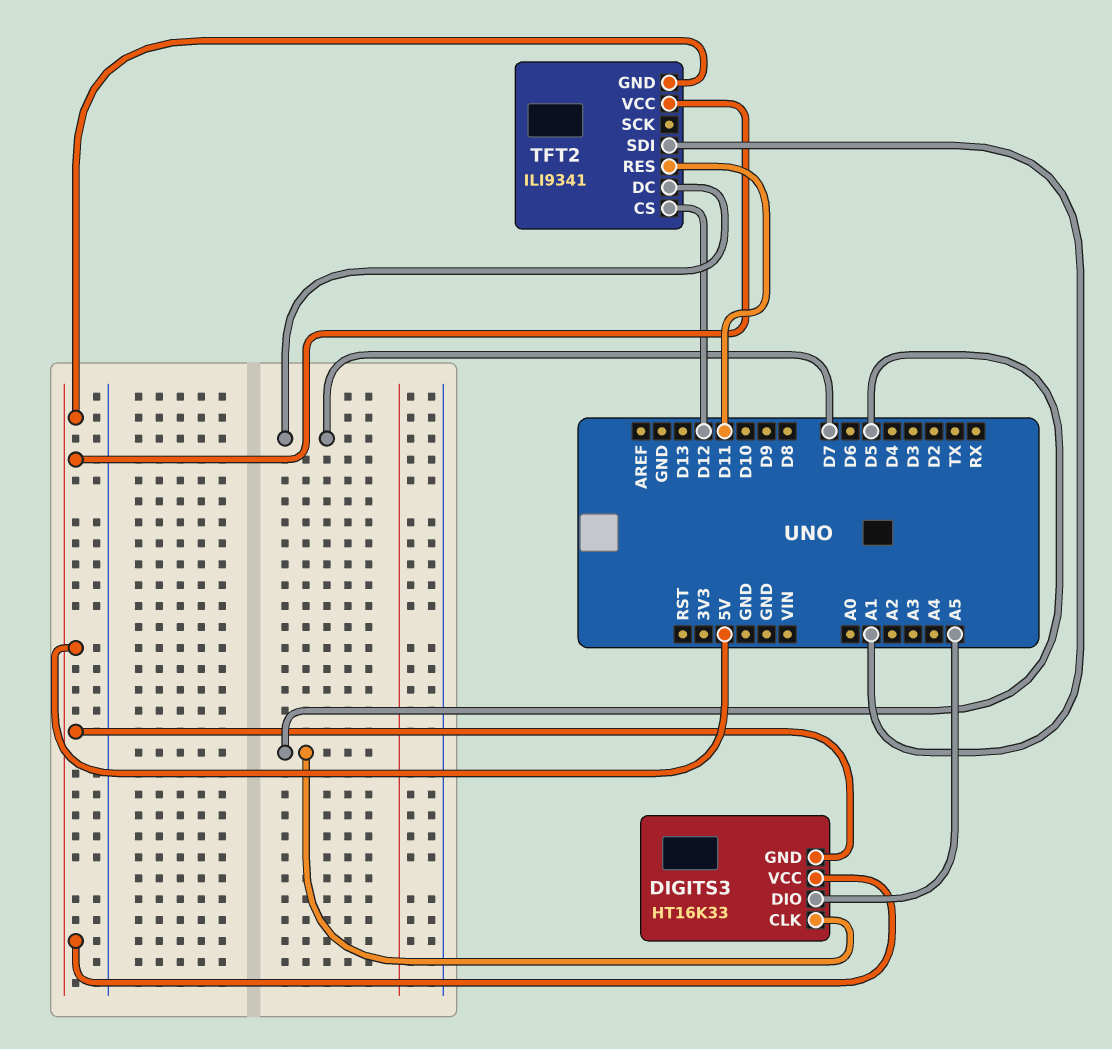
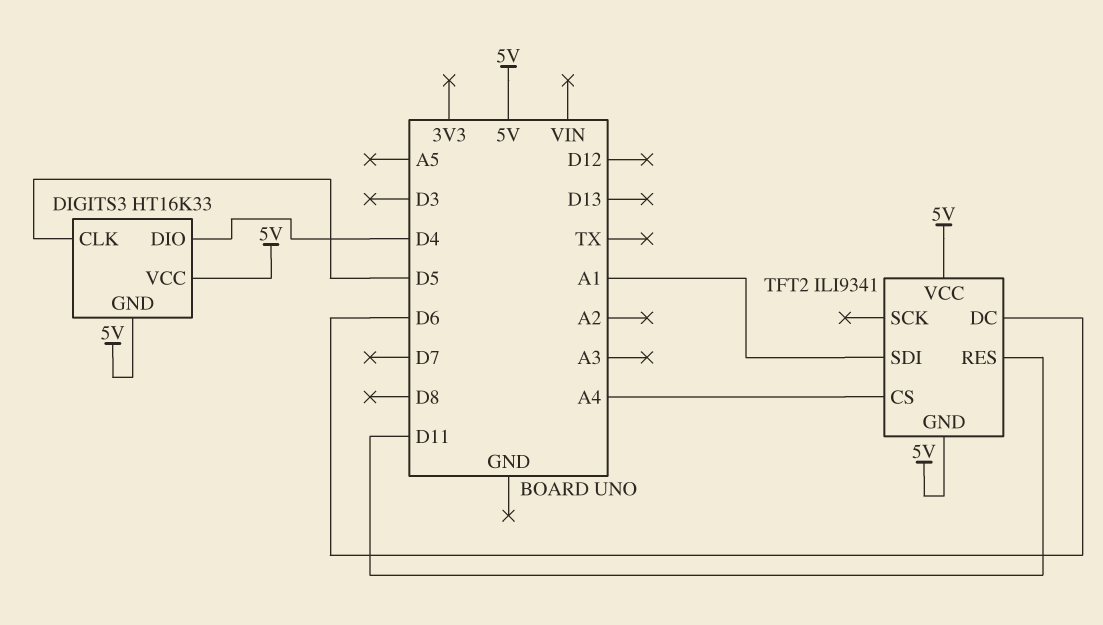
DIGITS3 pin DIO: A5 -> D4
TFT2 pin CS: D12 -> A4
TFT2 pin DC: D7 -> D6

